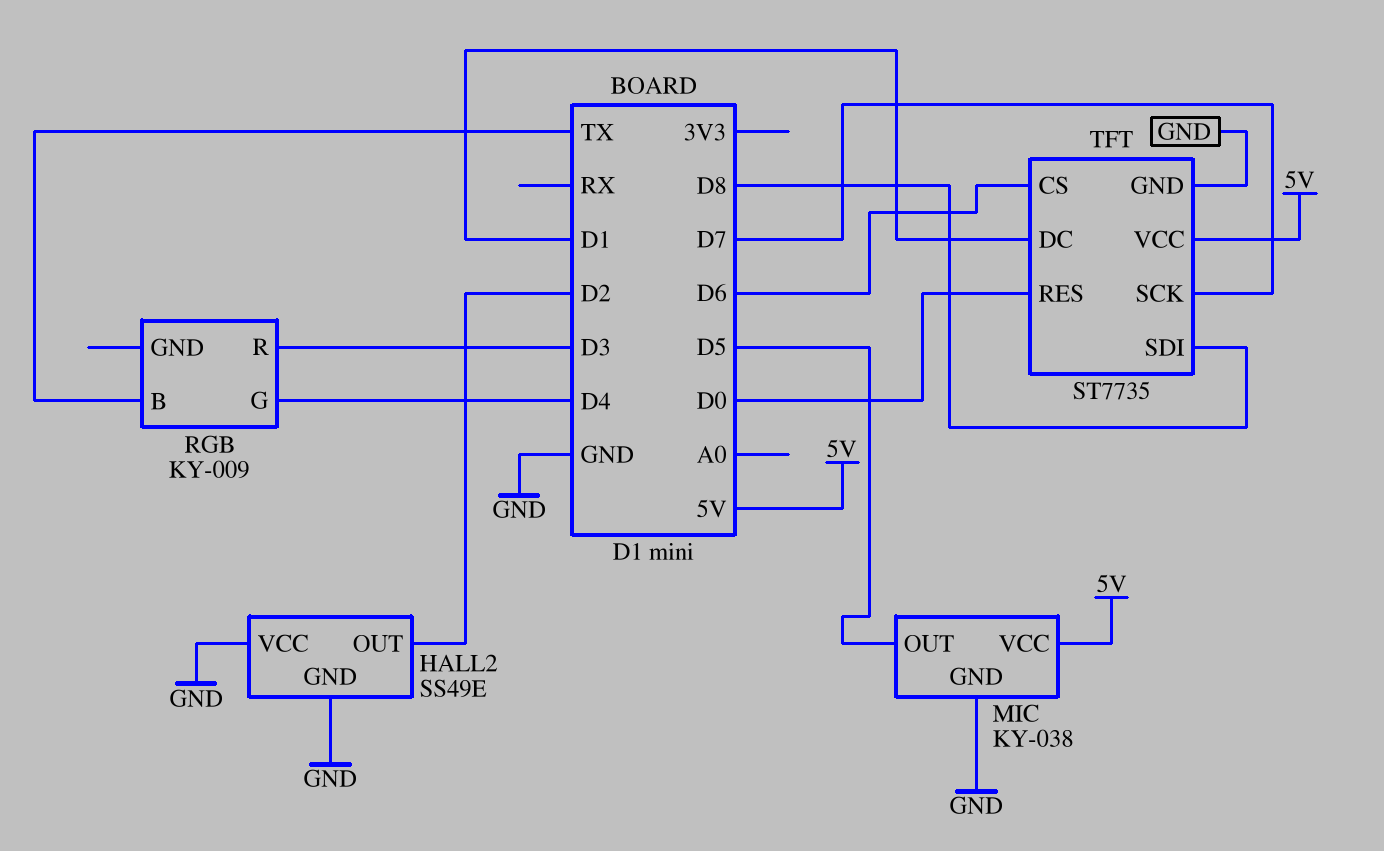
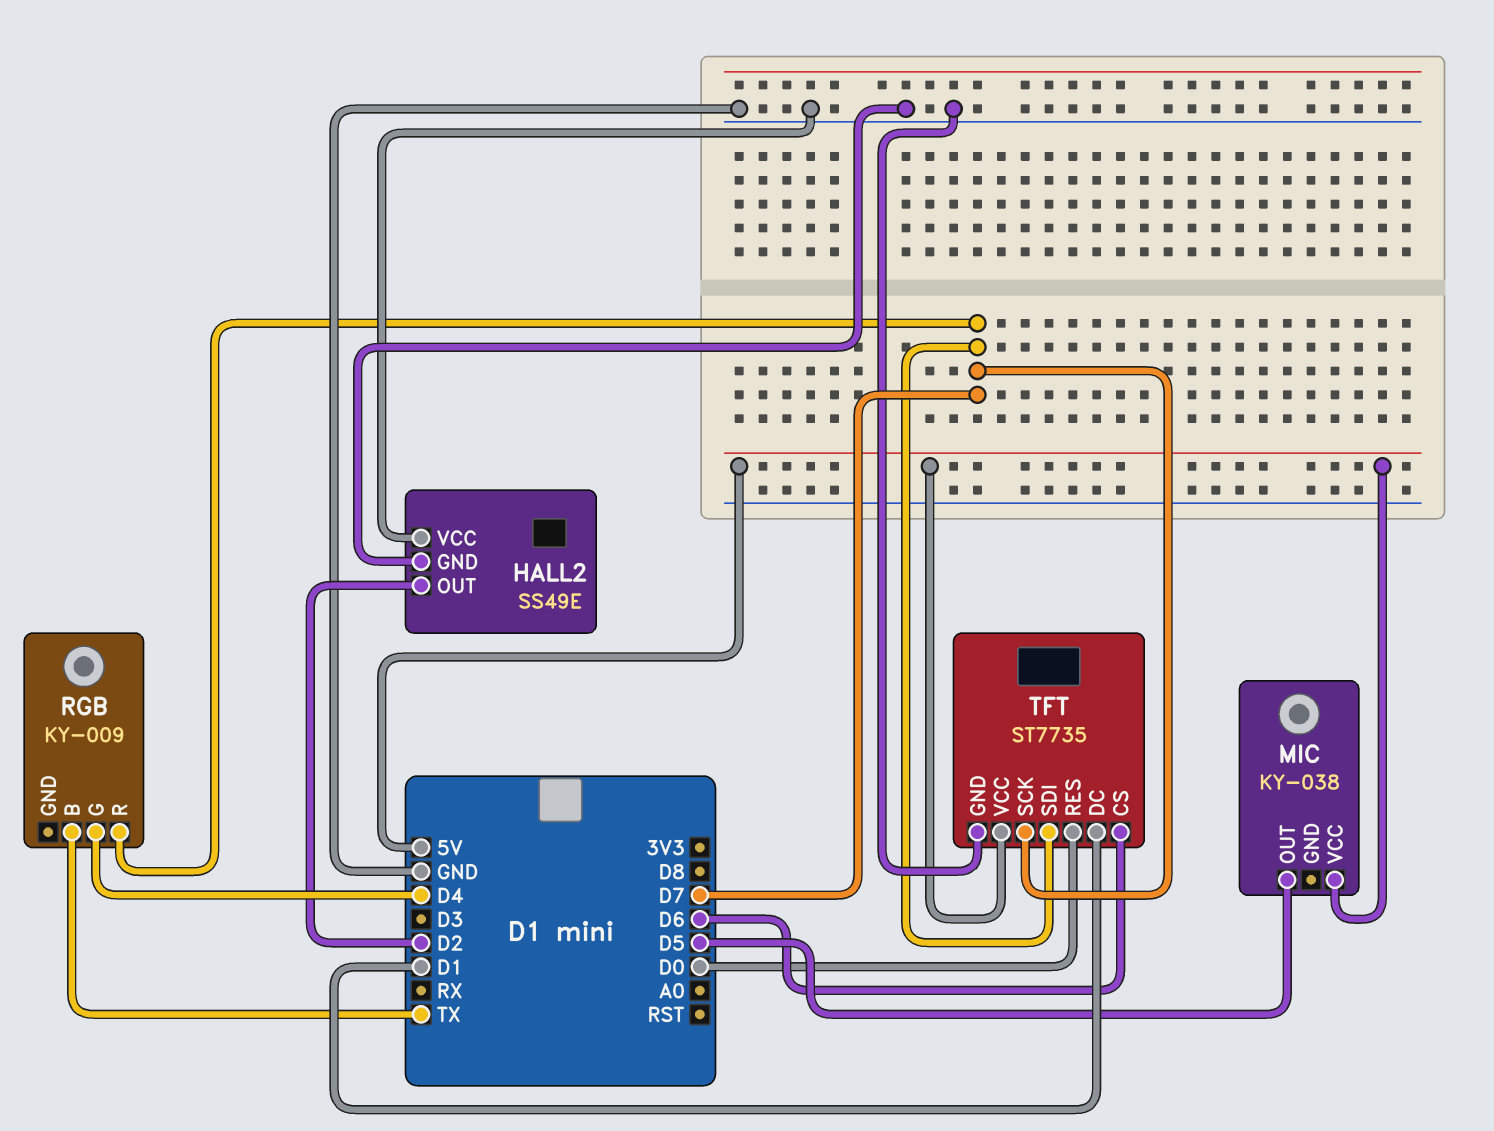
MIC pin GND: GND -> none
RGB pin R: D3 -> D7
TFT pin SDI: D8 -> D7

